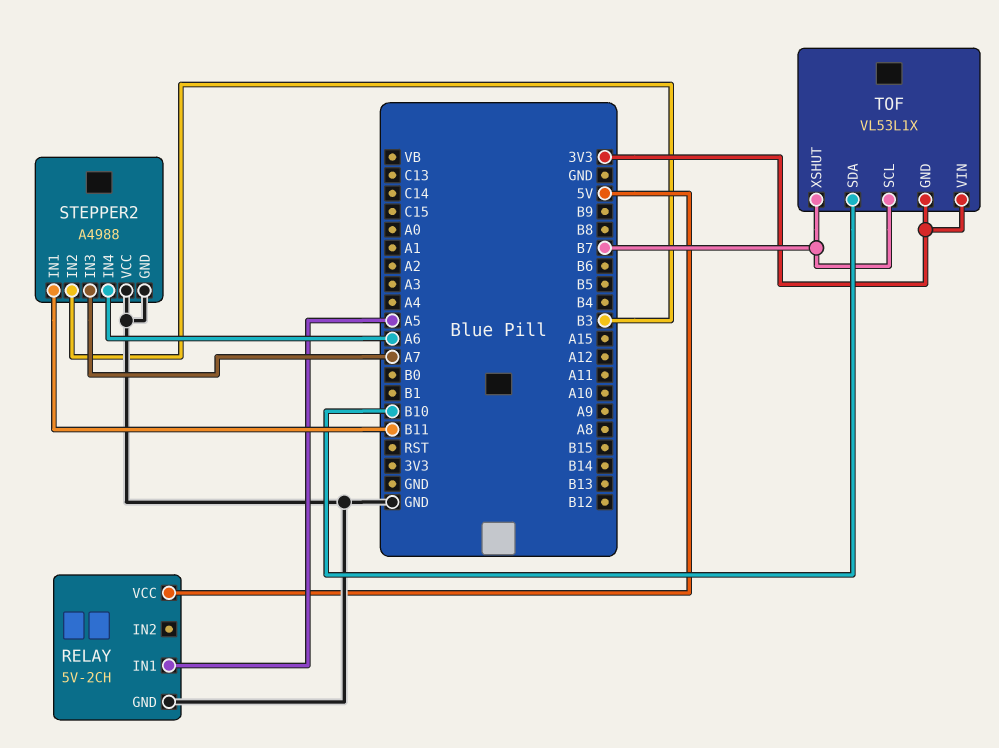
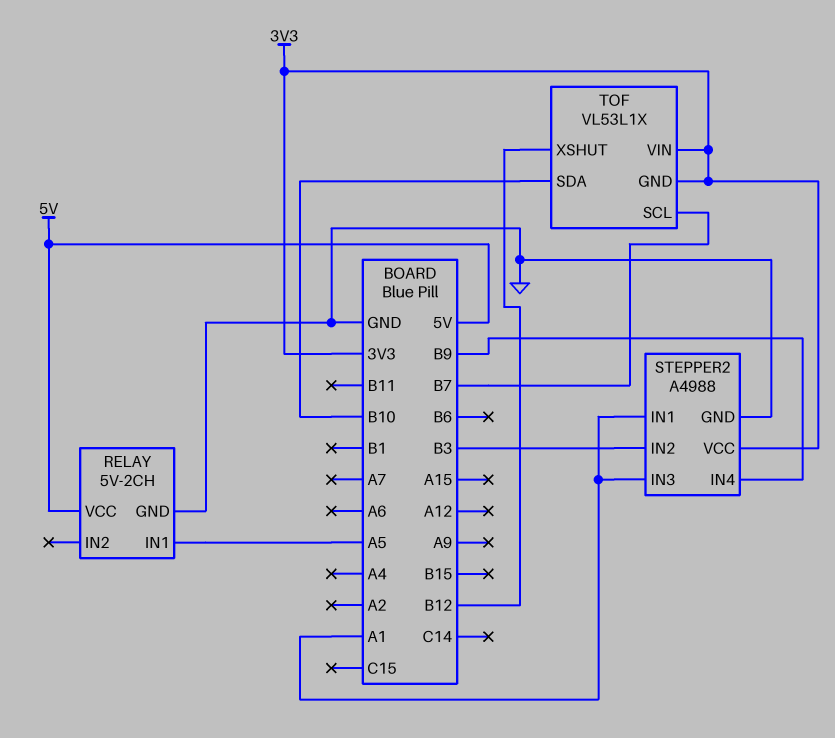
STEPPER2 pin IN1: B11 -> A1
STEPPER2 pin IN3: A7 -> A1
STEPPER2 pin IN4: A6 -> B9
STEPPER2 pin VCC: GND -> 3V3
TOF pin XSHUT: B7 -> B12

